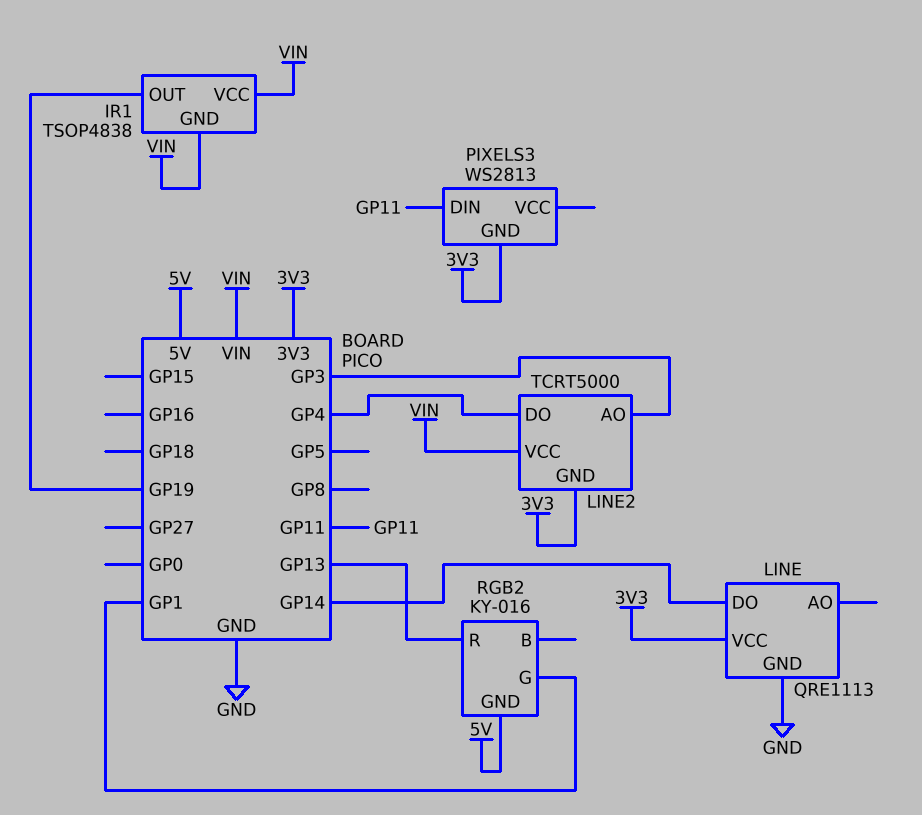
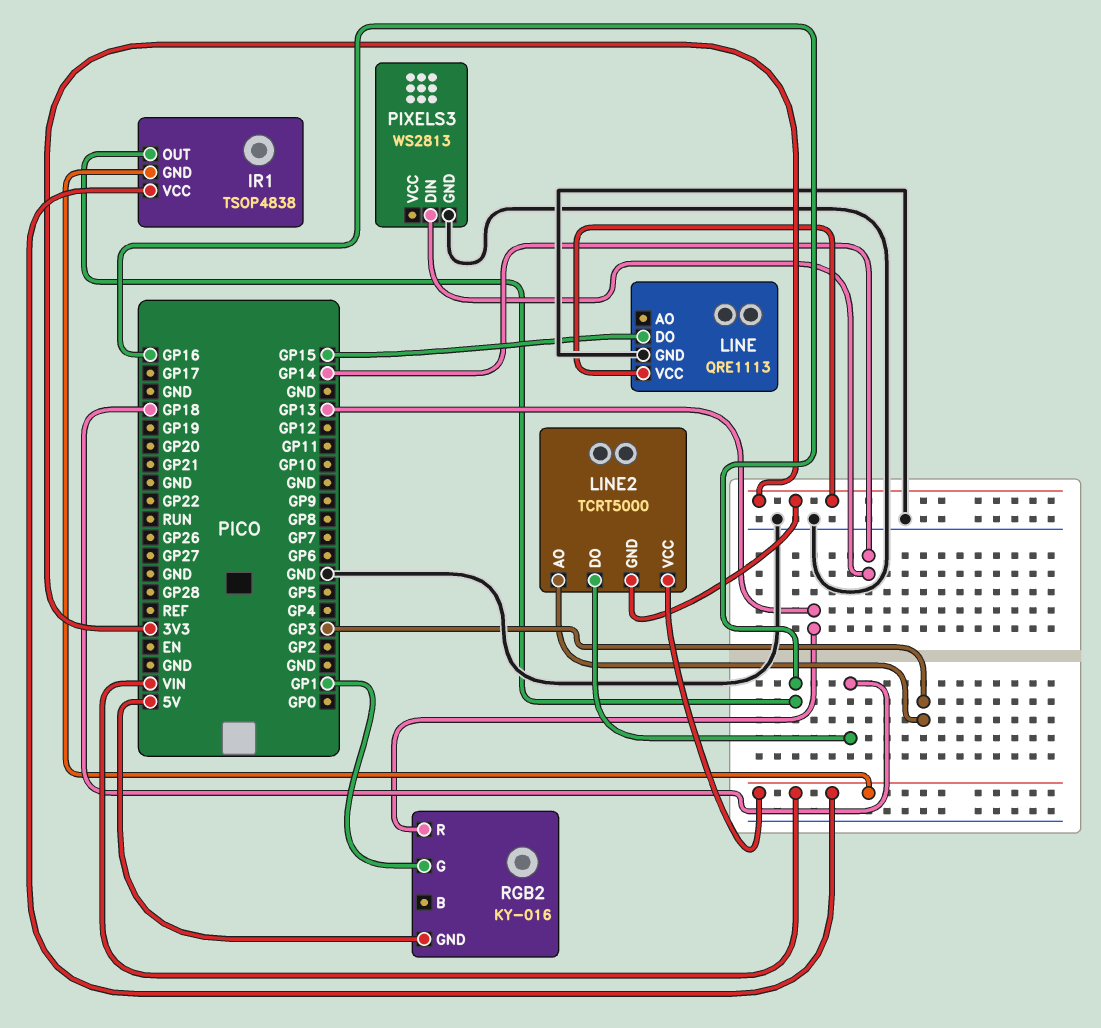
IR1 pin OUT: GP19 -> GP16
LINE pin DO: GP14 -> GP15
LINE2 pin DO: GP4 -> GP18
PIXELS3 pin DIN: GP11 -> GP14
PIXELS3 pin GND: 3V3 -> GND

